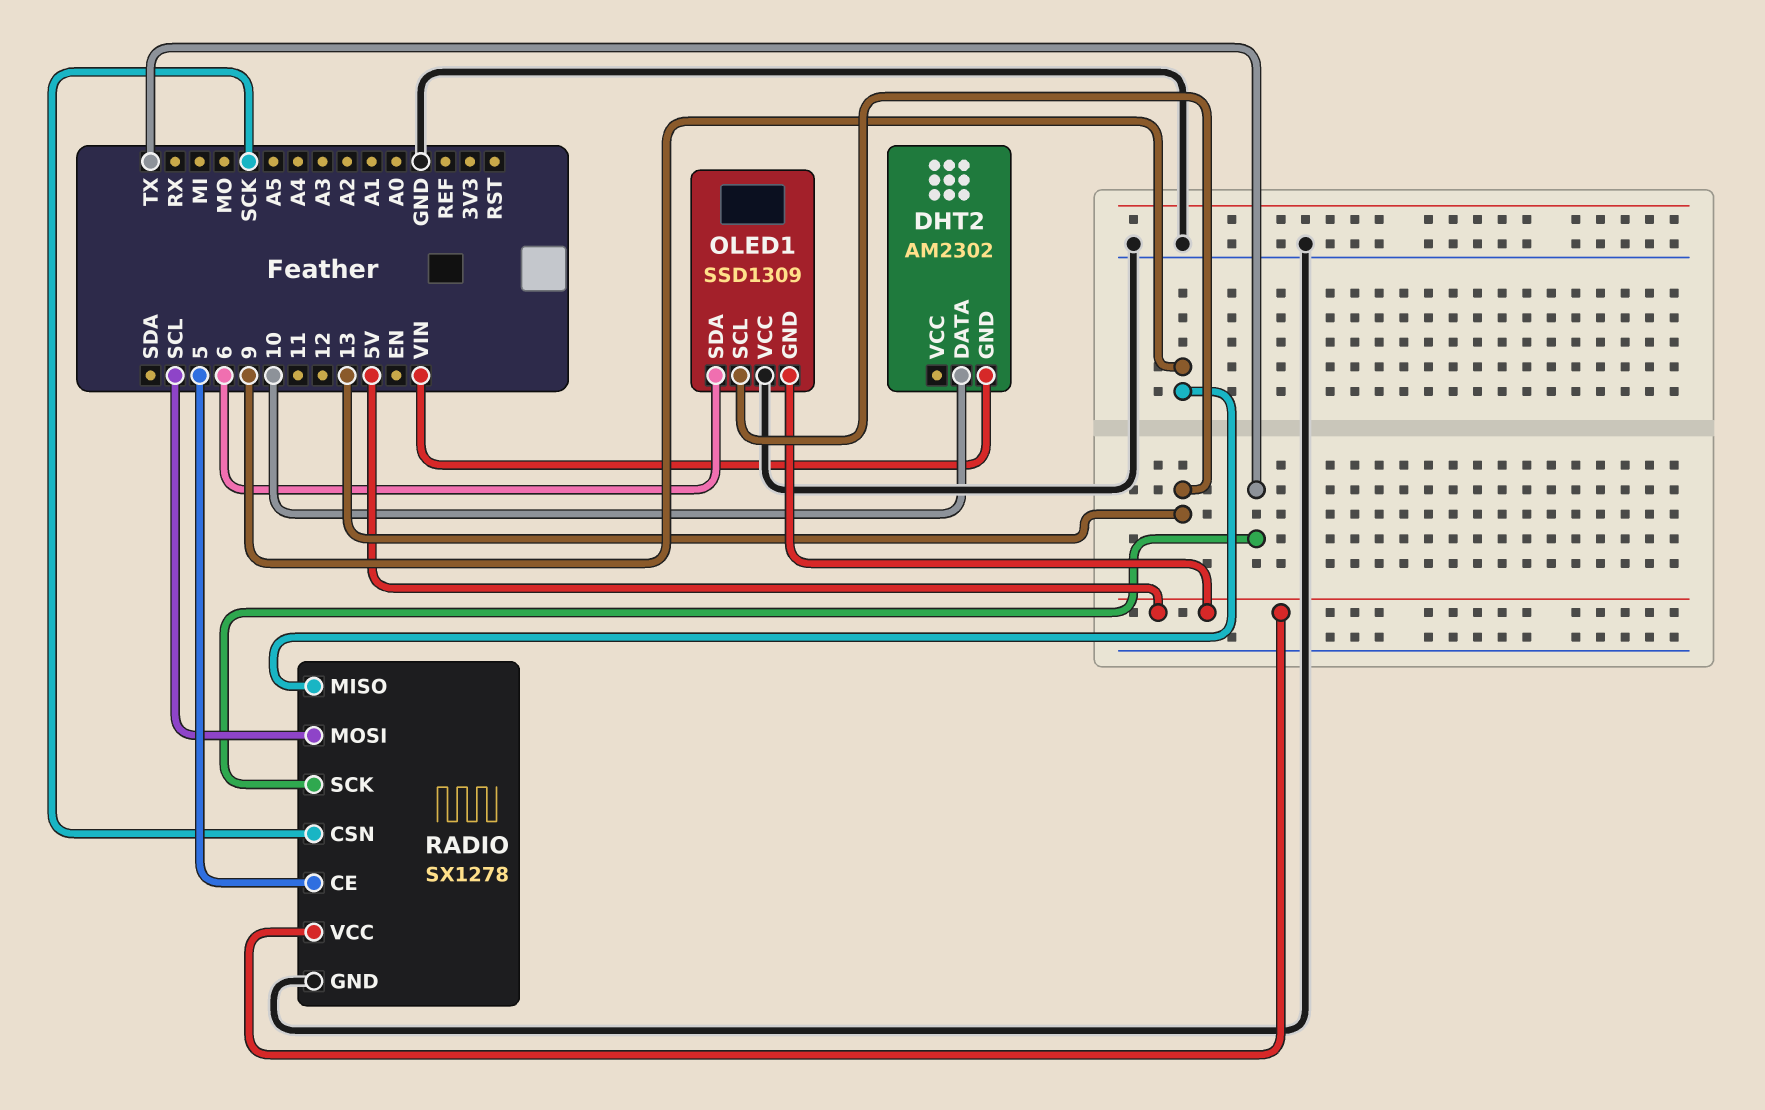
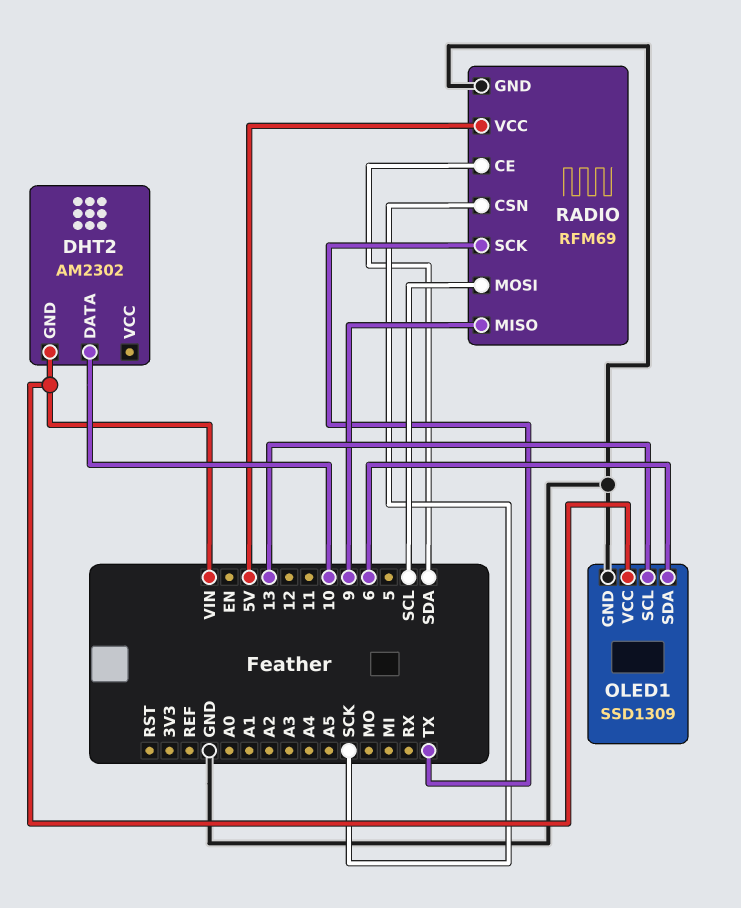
OLED1 pin GND: 5V -> GND
OLED1 pin VCC: GND -> VIN
RADIO: SX1278 -> RFM69
RADIO pin CE: 5 -> SDA

